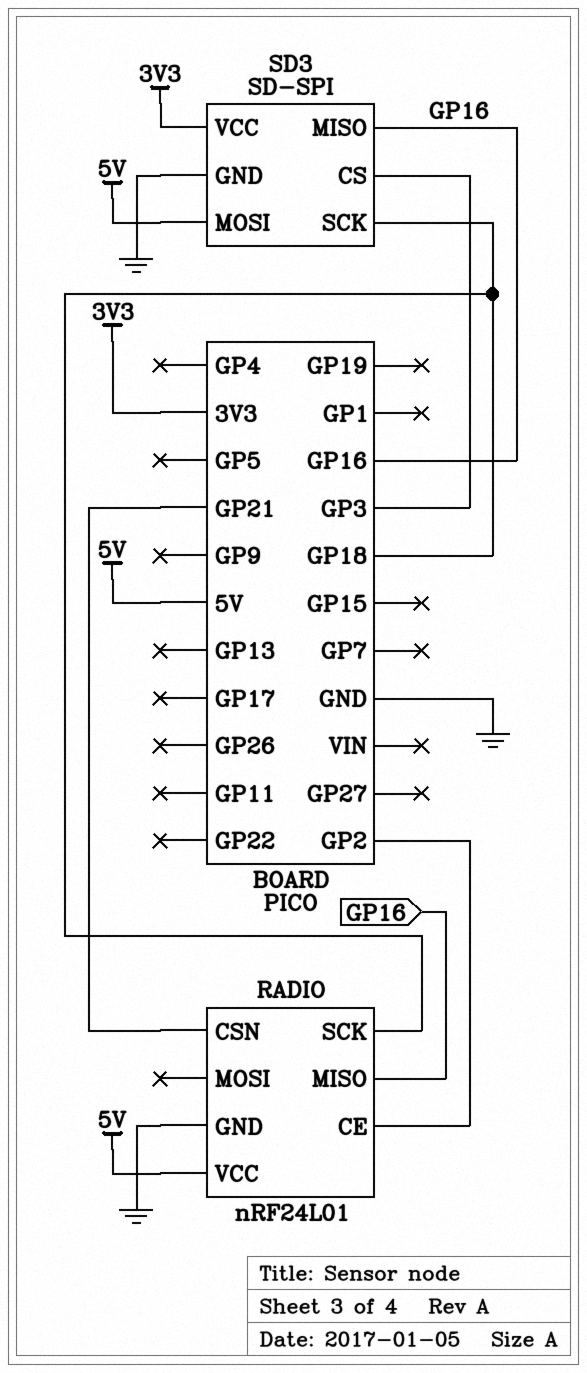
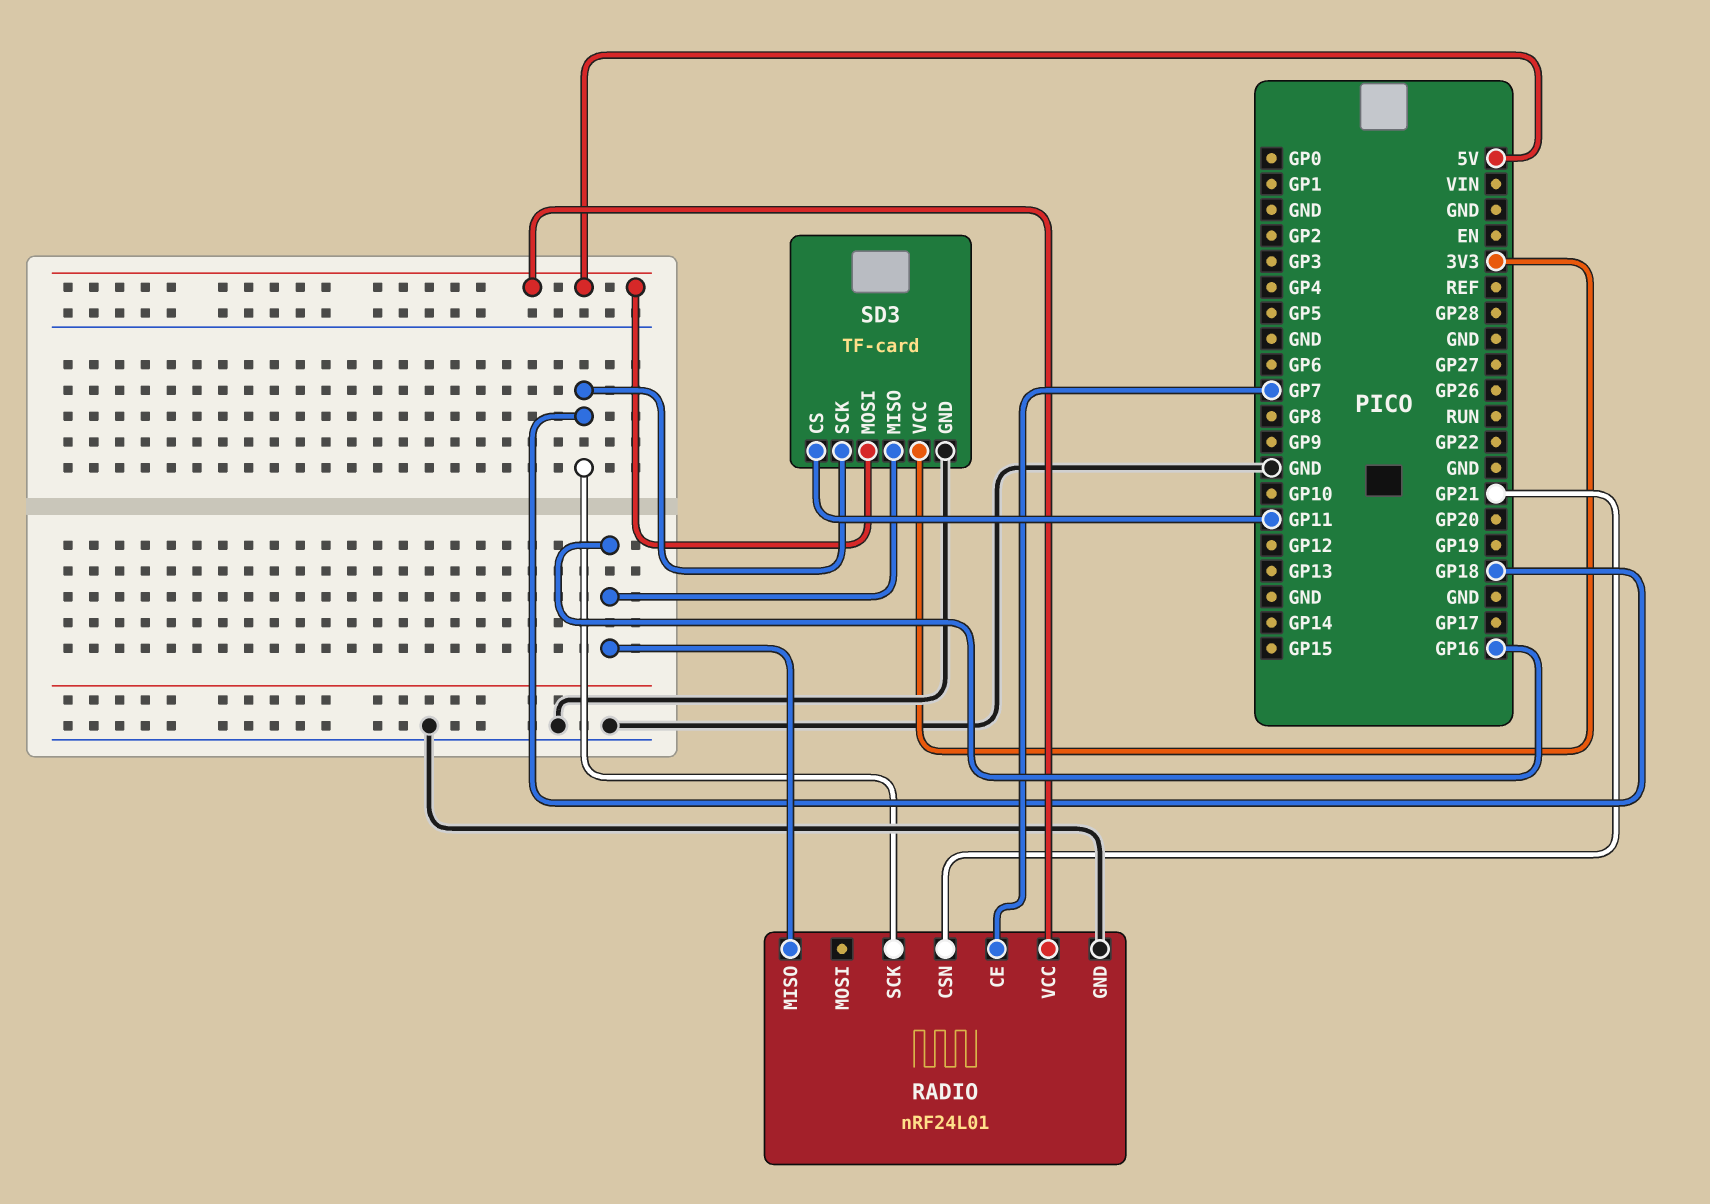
RADIO pin CE: GP2 -> GP7
SD3: SD-SPI -> TF-card
SD3 pin CS: GP3 -> GP11

